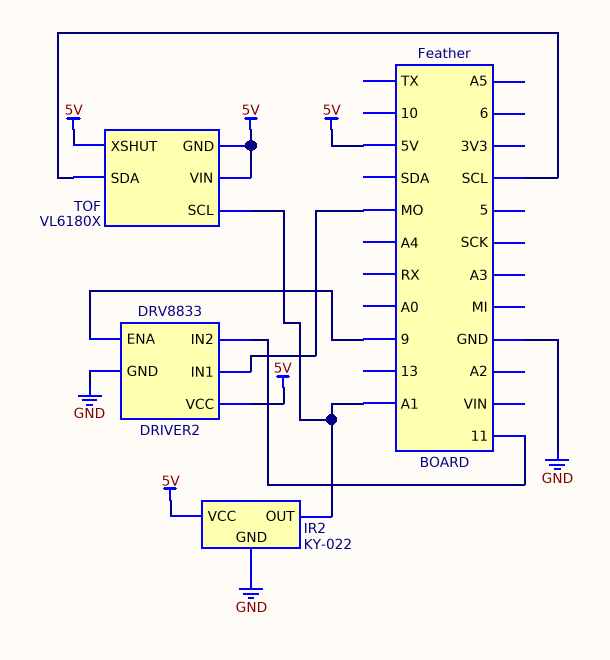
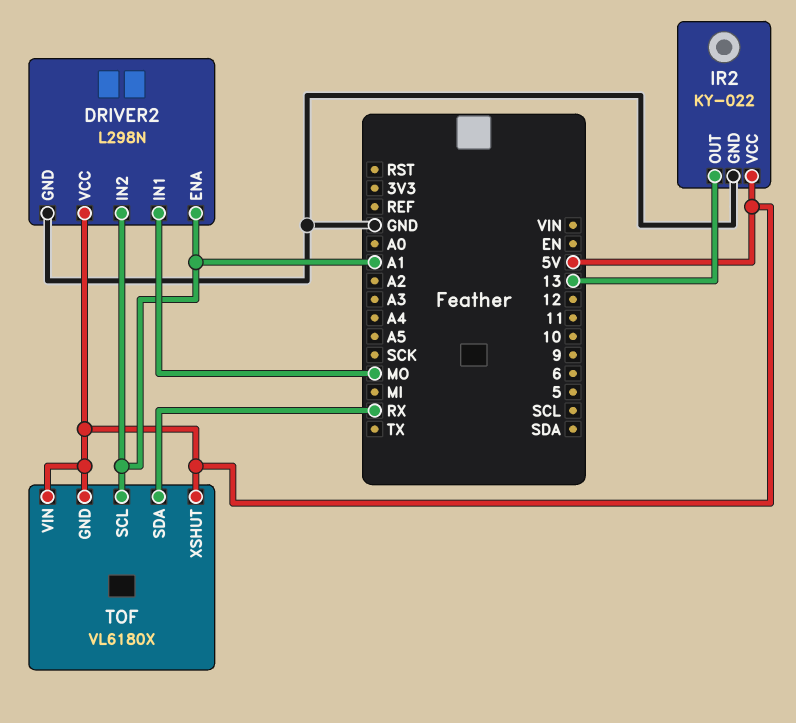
DRIVER2: DRV8833 -> L298N
DRIVER2 pin ENA: 9 -> A1
DRIVER2 pin IN2: 11 -> A1
IR2 pin OUT: A1 -> 13
TOF pin SDA: SCL -> RX

